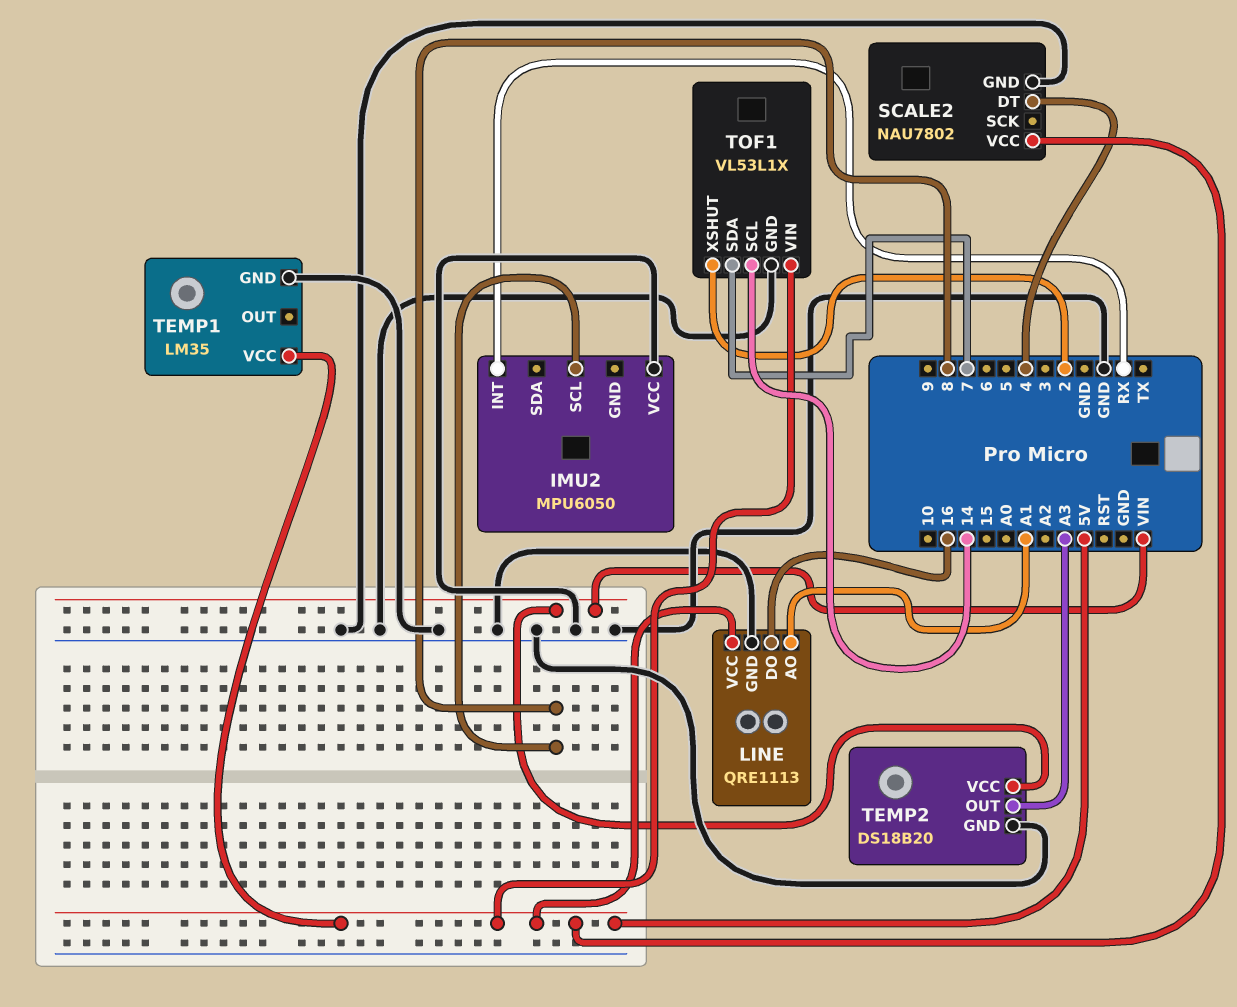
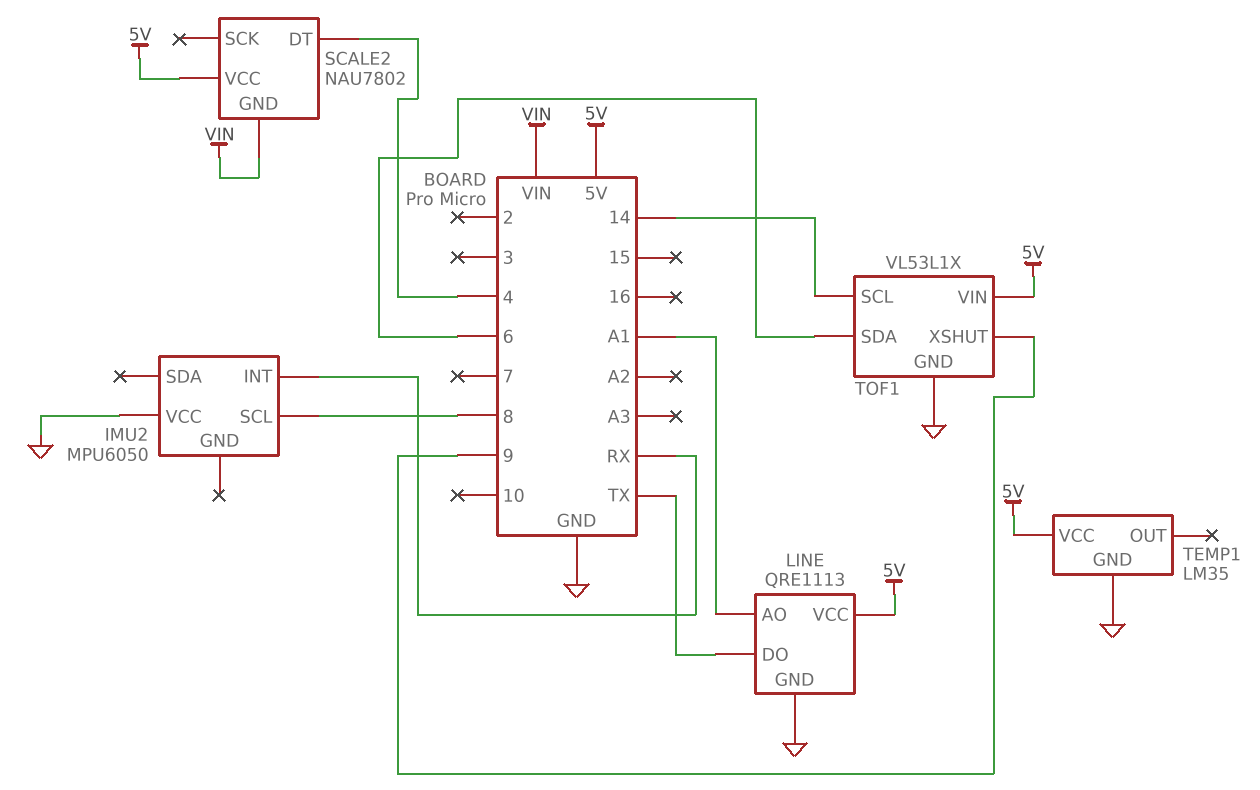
LINE pin DO: 16 -> TX
SCALE2 pin GND: GND -> VIN
TEMP2: DS18B20 -> none
TEMP2 pin GND: GND -> none
TEMP2 pin OUT: A3 -> none
TEMP2 pin VCC: VIN -> none
TOF1 pin SDA: 7 -> 6
TOF1 pin XSHUT: 2 -> 9

